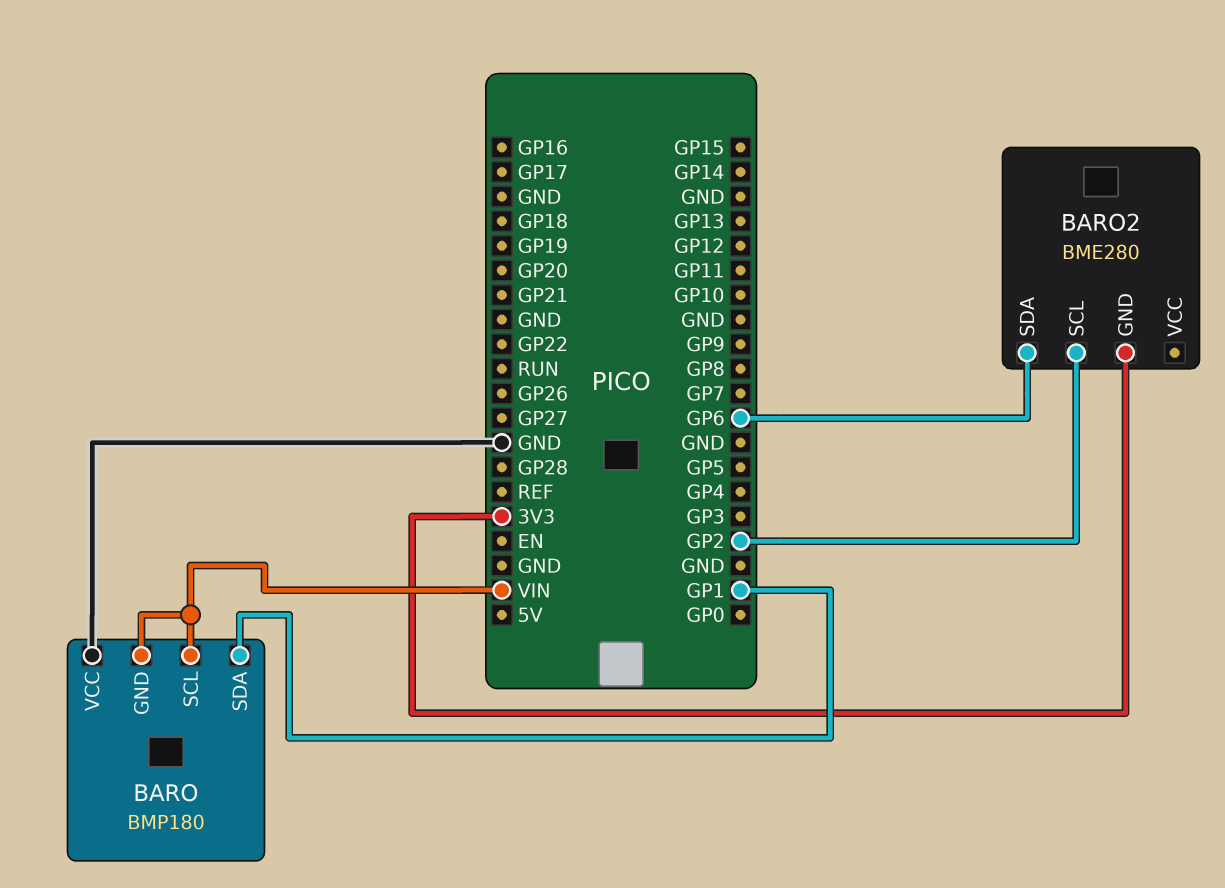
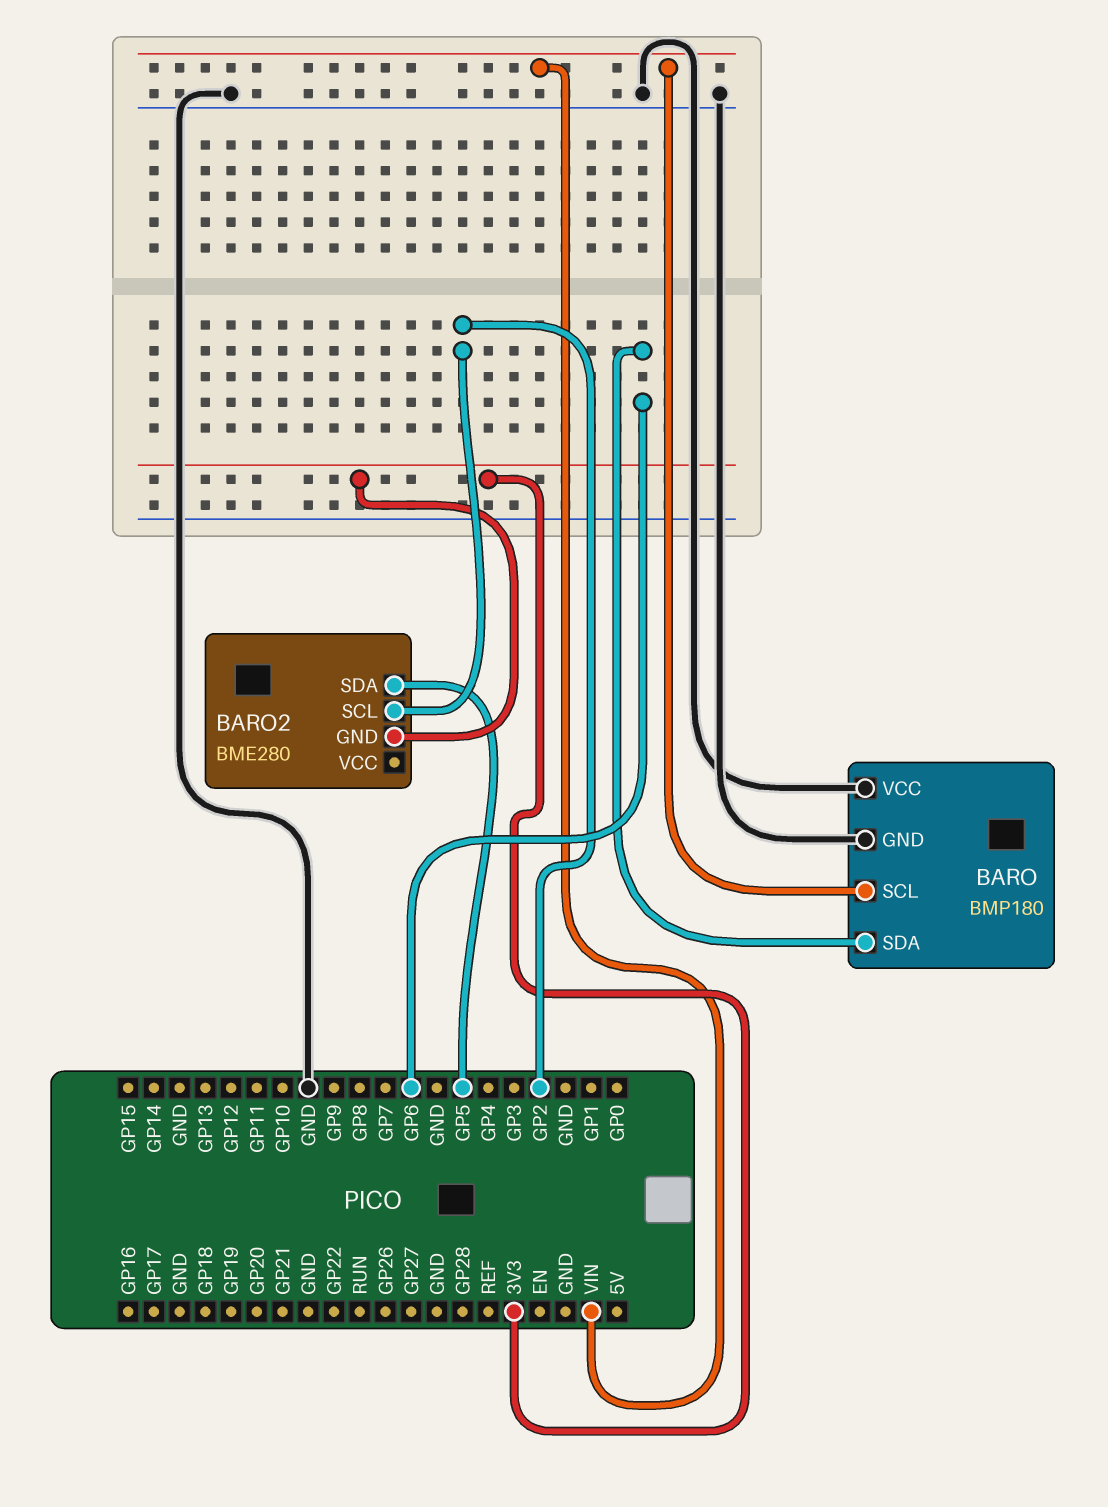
BARO pin GND: VIN -> GND
BARO pin SDA: GP1 -> GP6
BARO2 pin SDA: GP6 -> GP5

